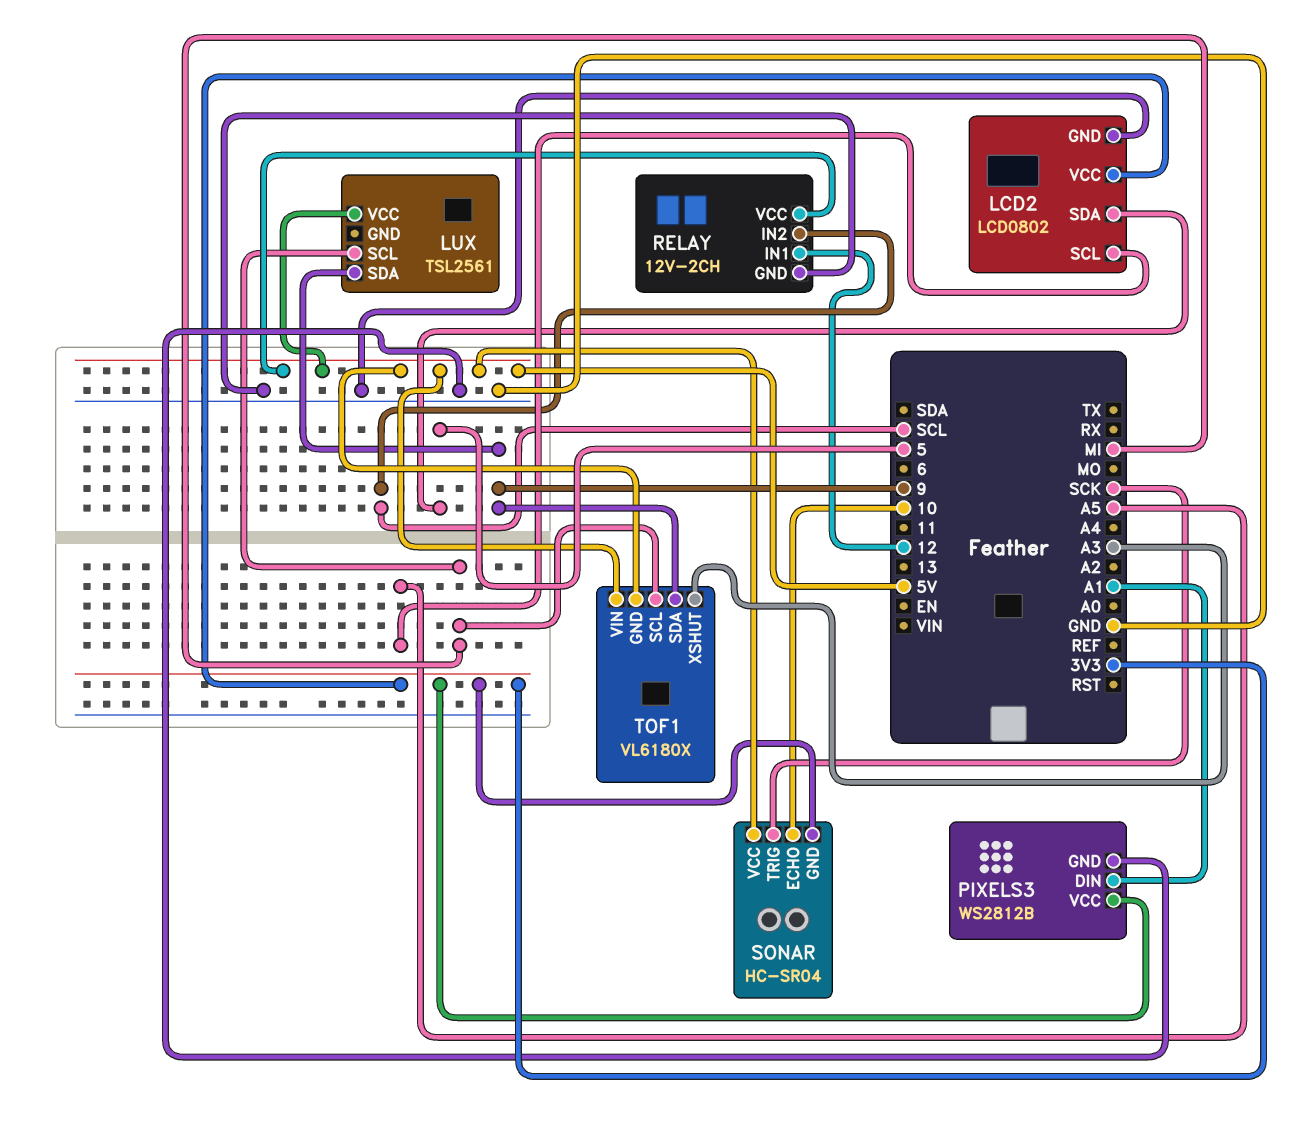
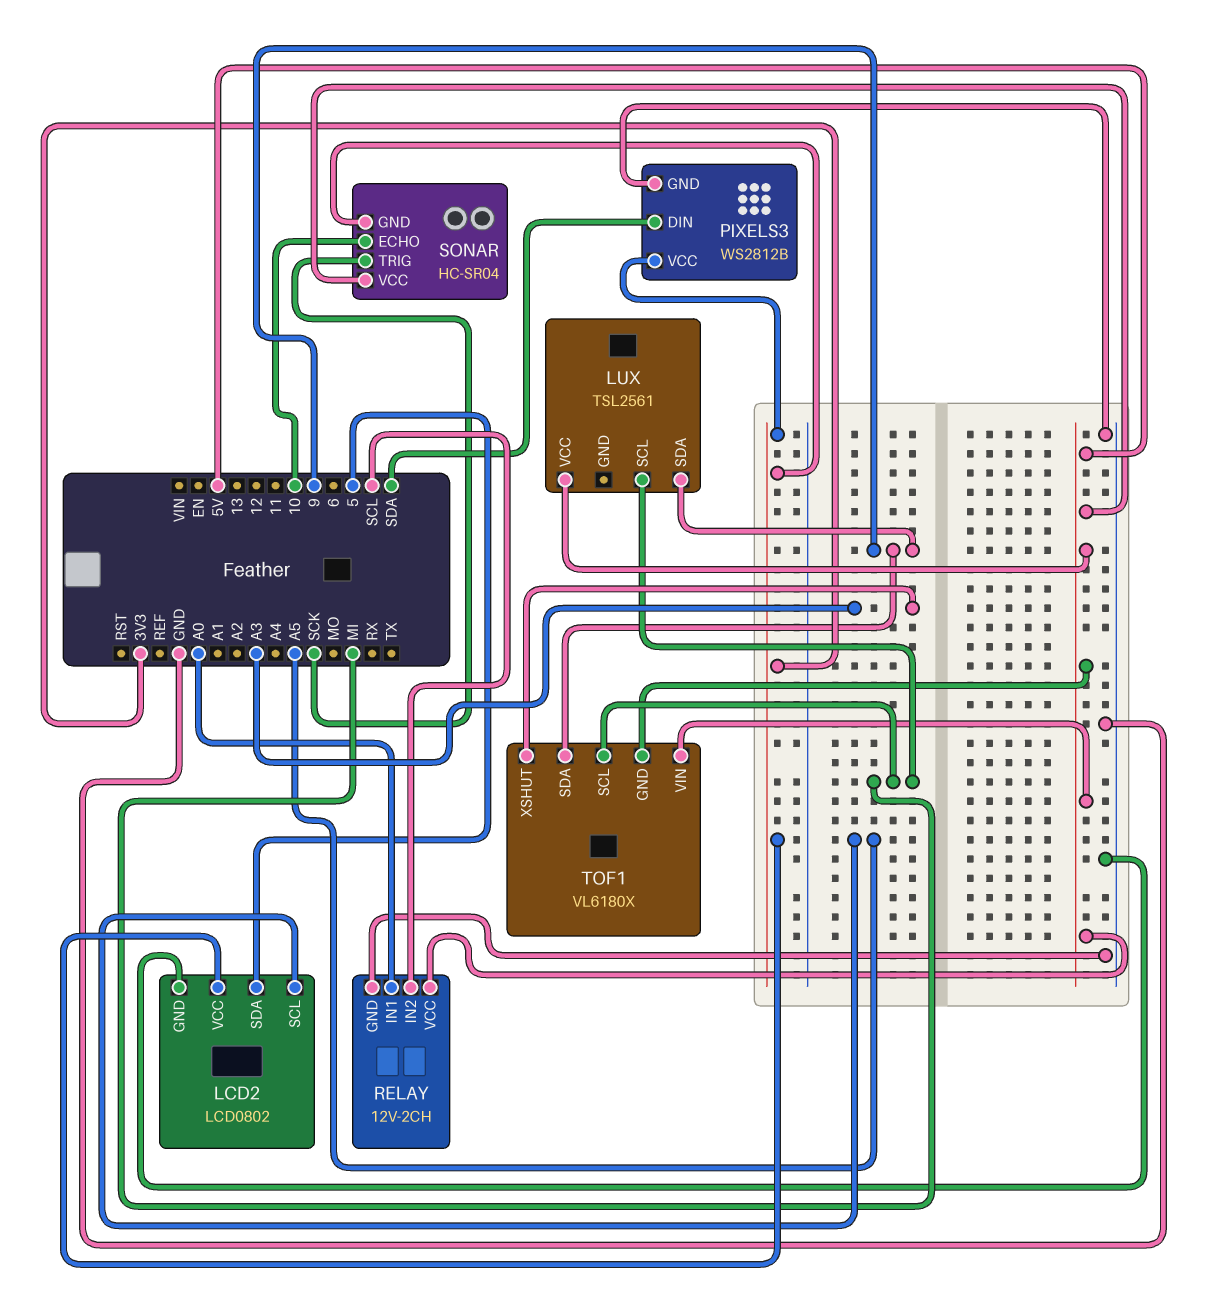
PIXELS3 pin DIN: A1 -> SDA
RELAY pin IN1: 12 -> A0

